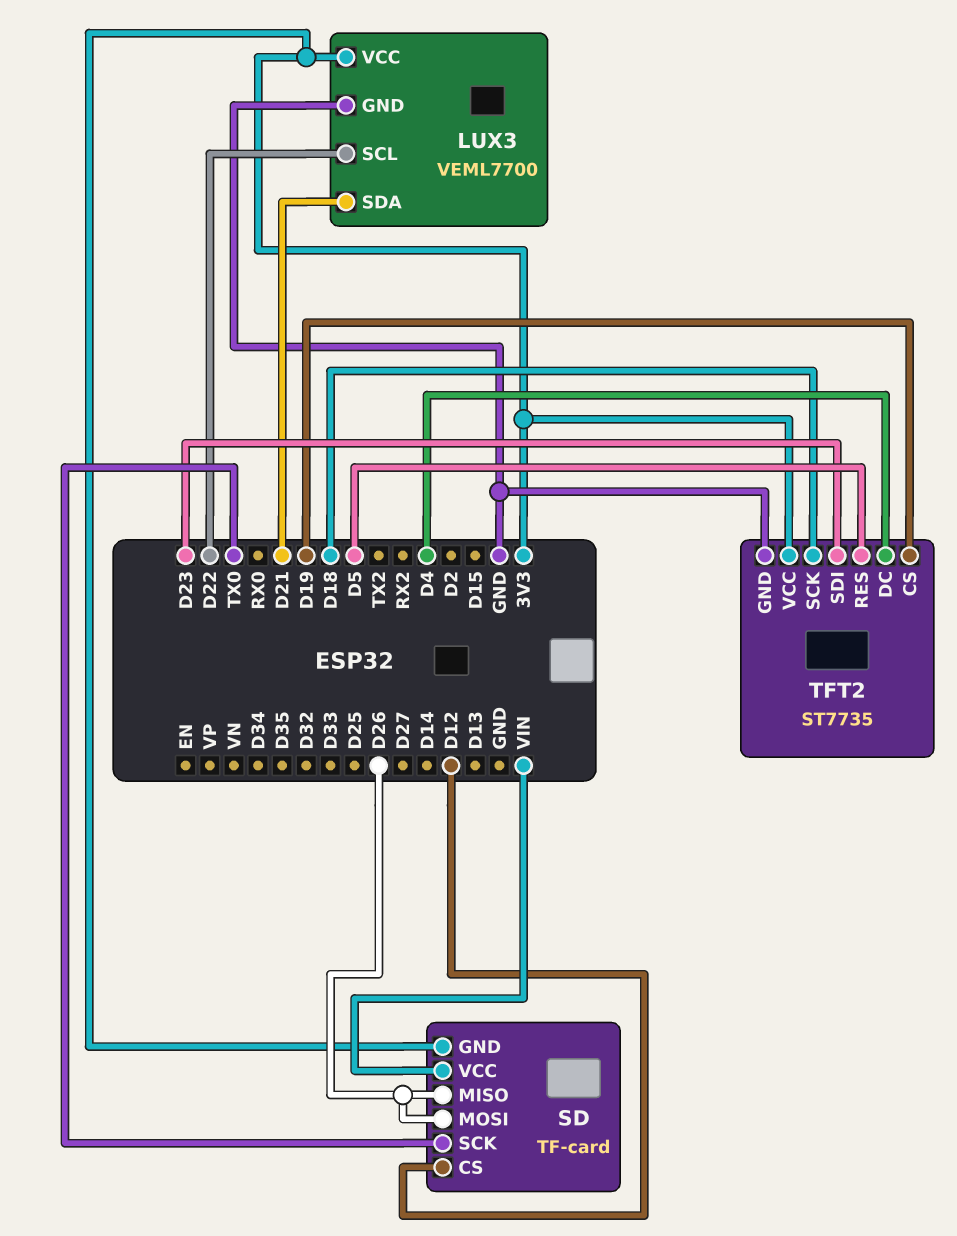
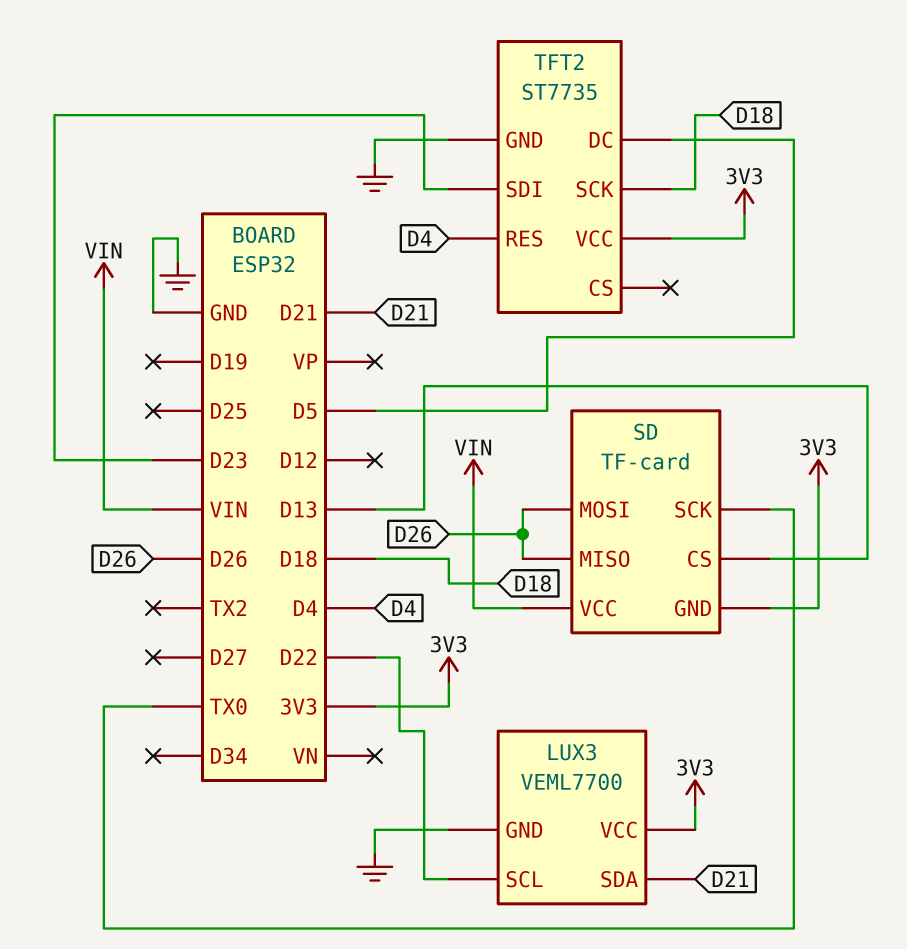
SD pin CS: D12 -> D13
TFT2 pin CS: D19 -> none
TFT2 pin DC: D4 -> D5
TFT2 pin RES: D5 -> D4

